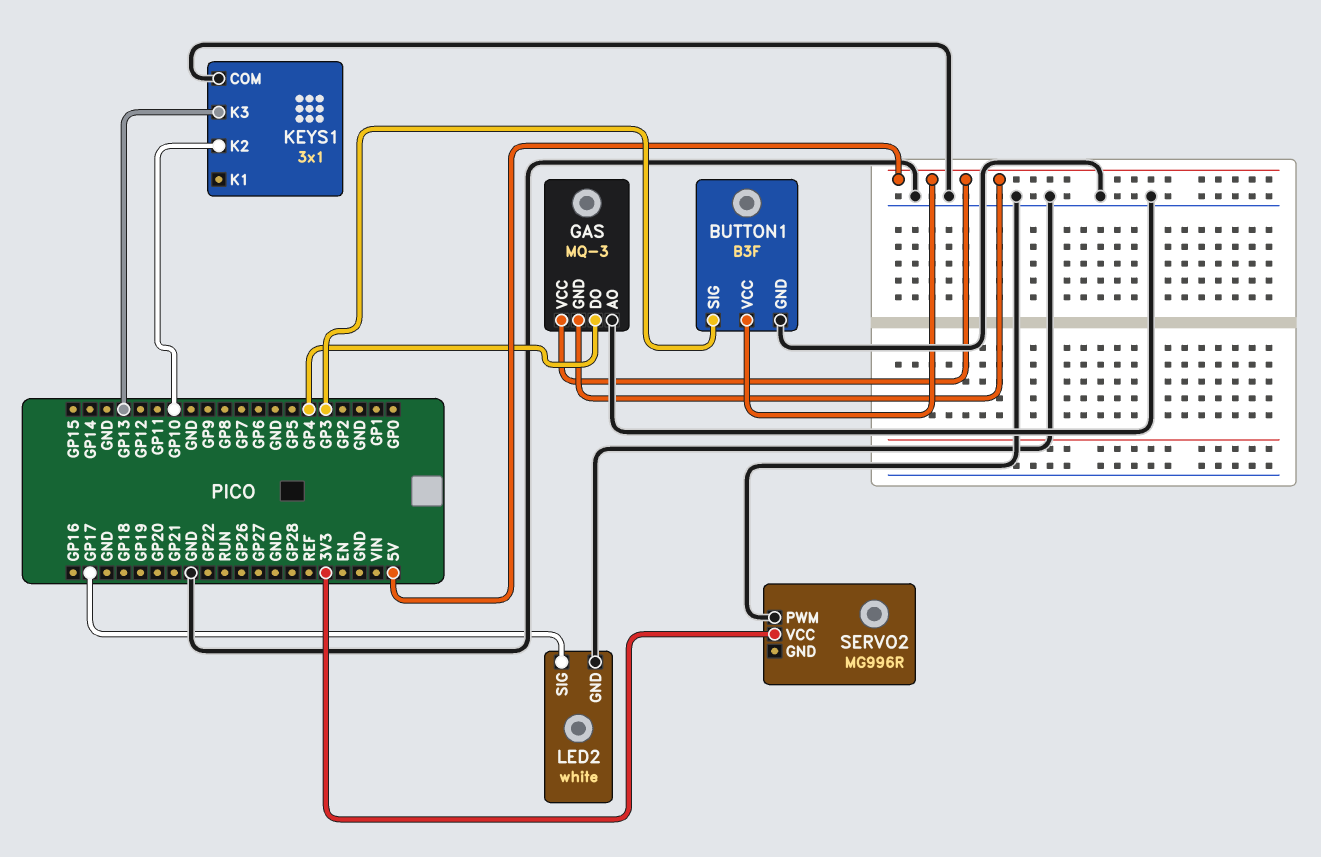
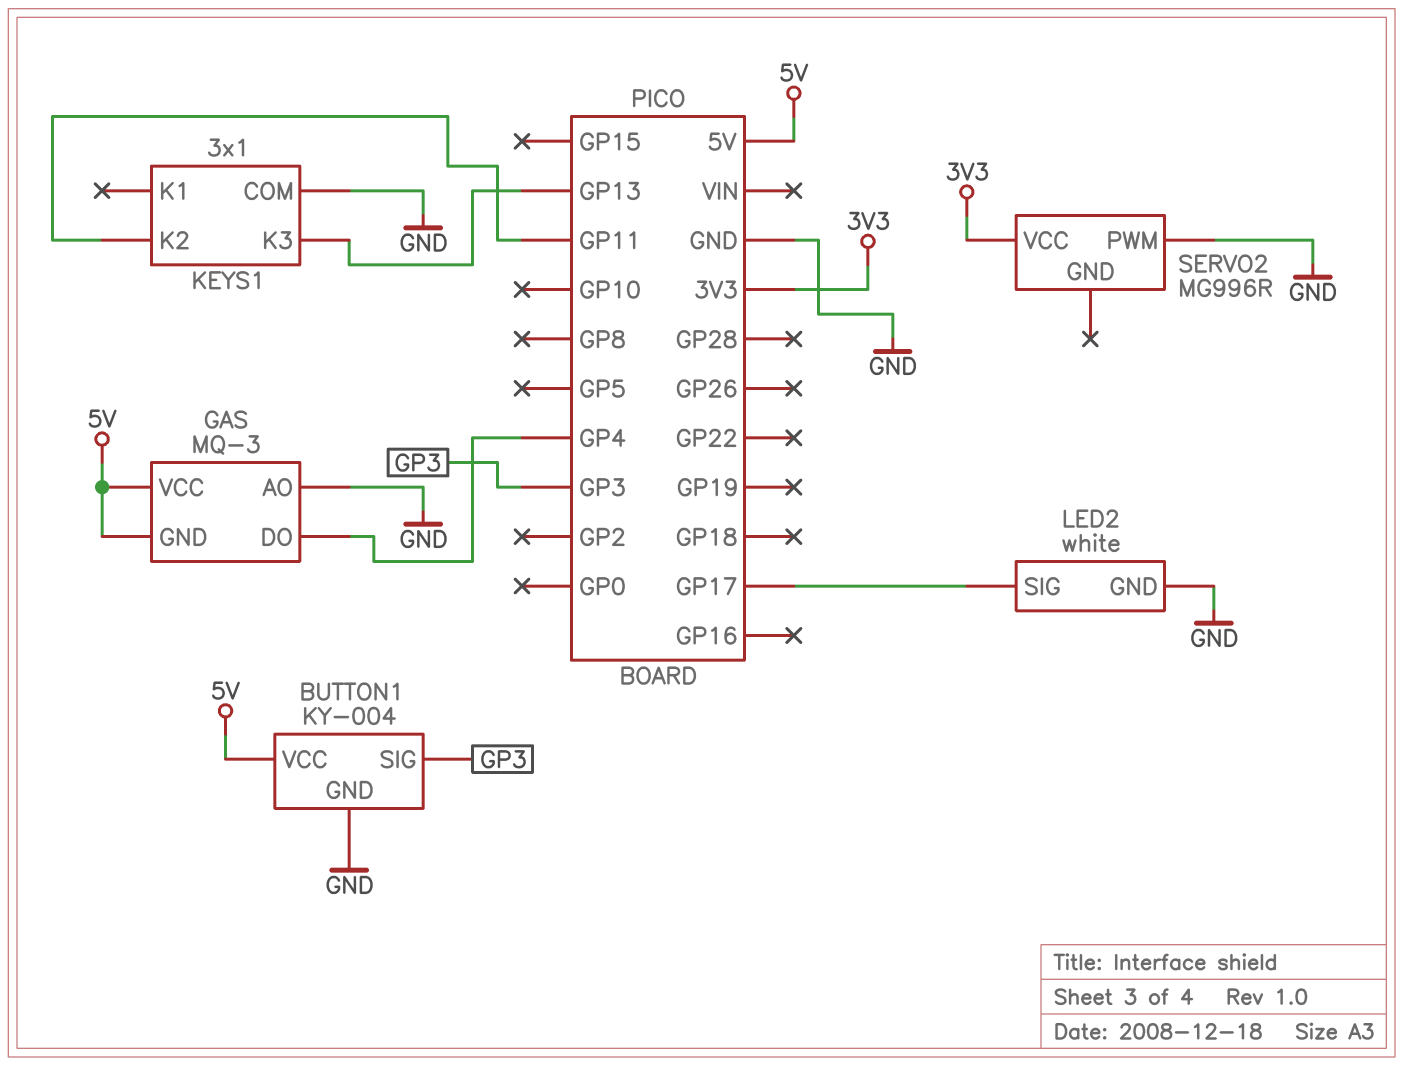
BUTTON1: B3F -> KY-004
KEYS1 pin K2: GP10 -> GP11

